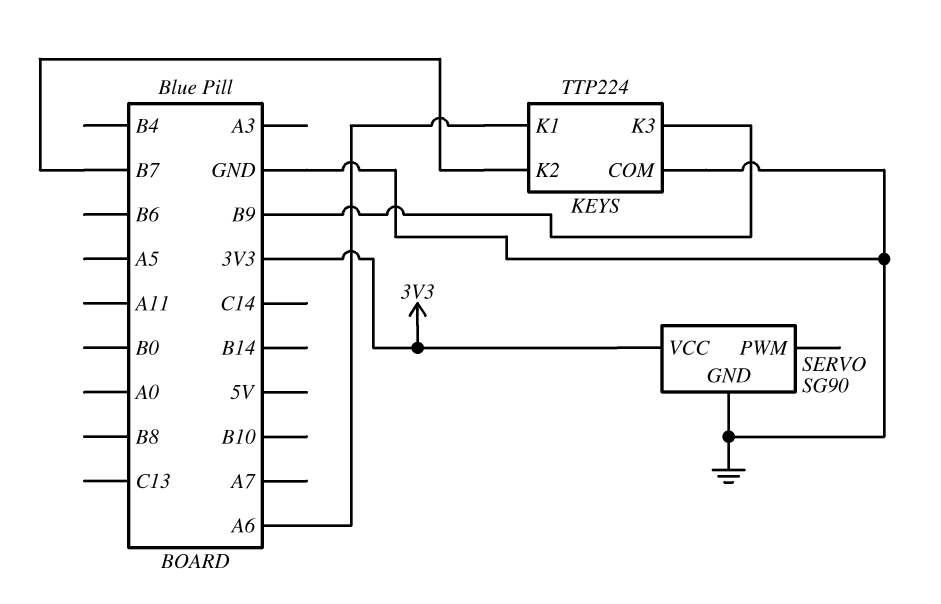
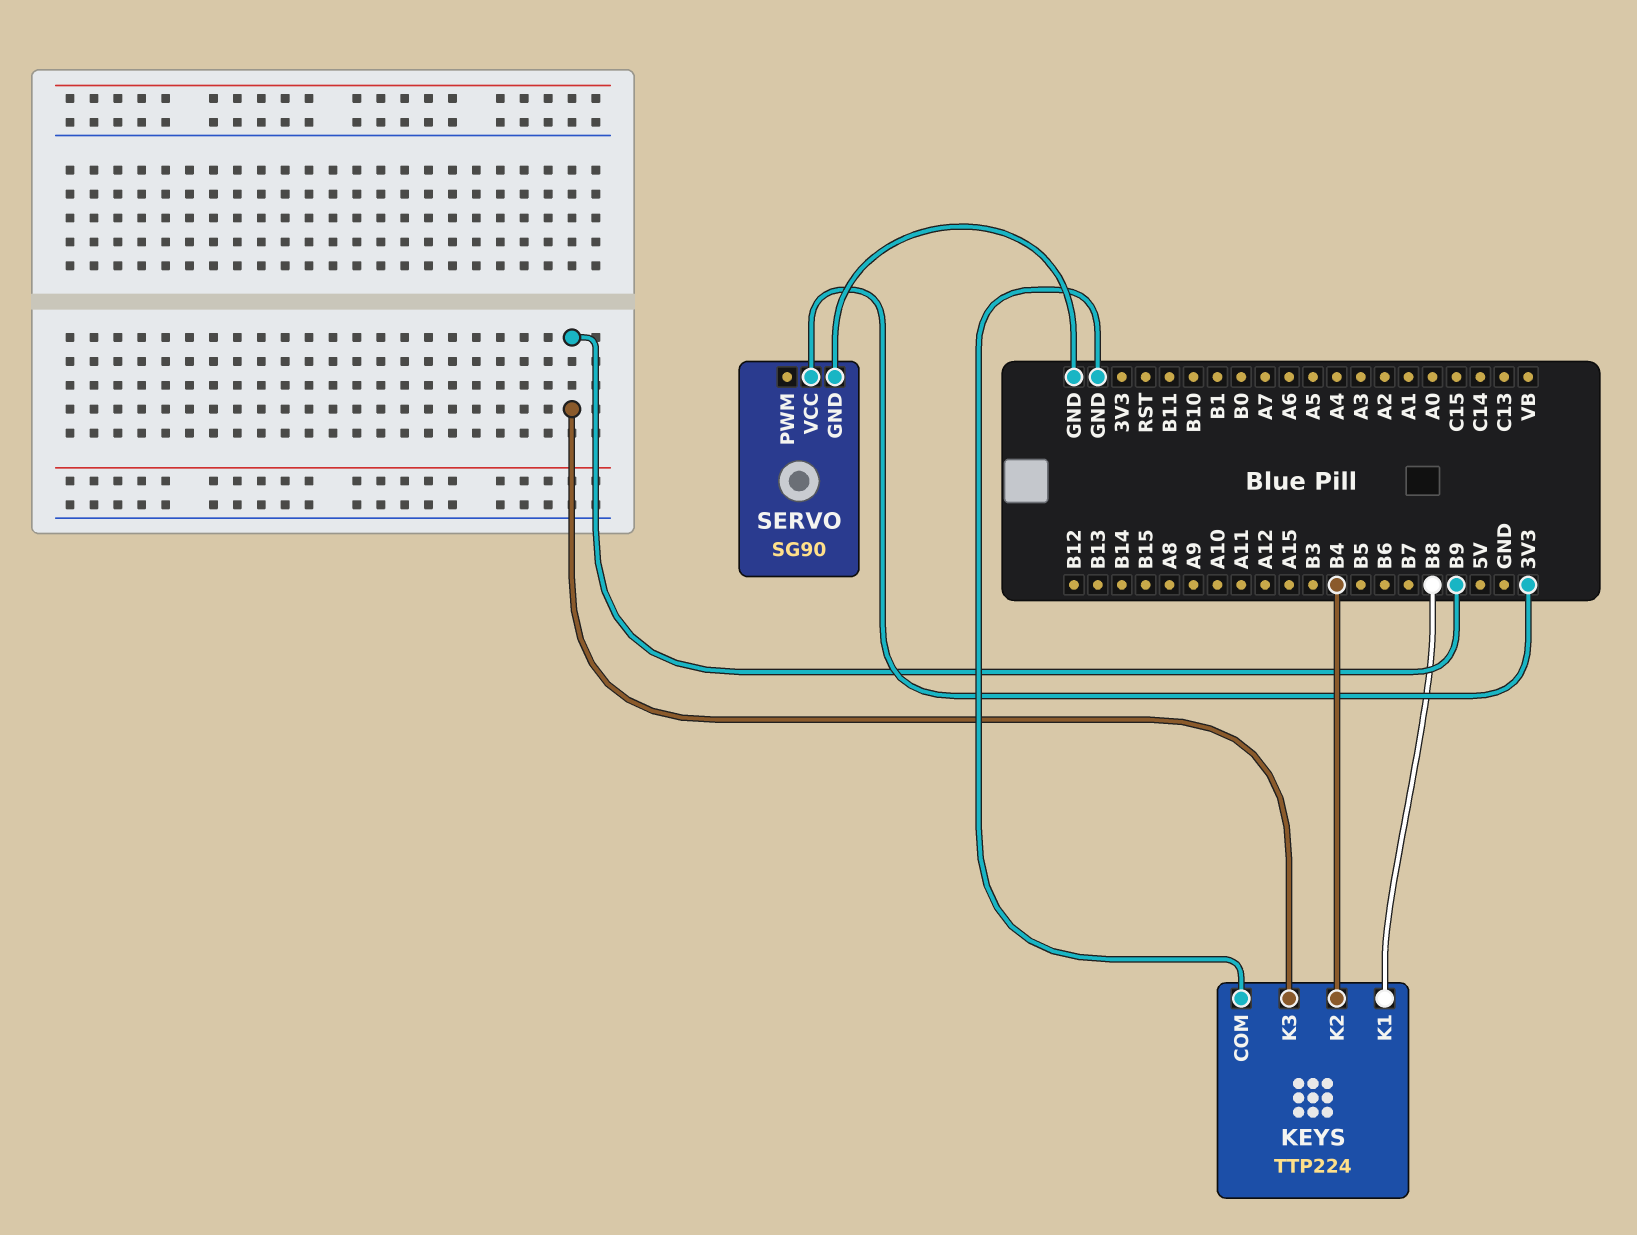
KEYS pin K1: A6 -> B8
KEYS pin K2: B7 -> B4

